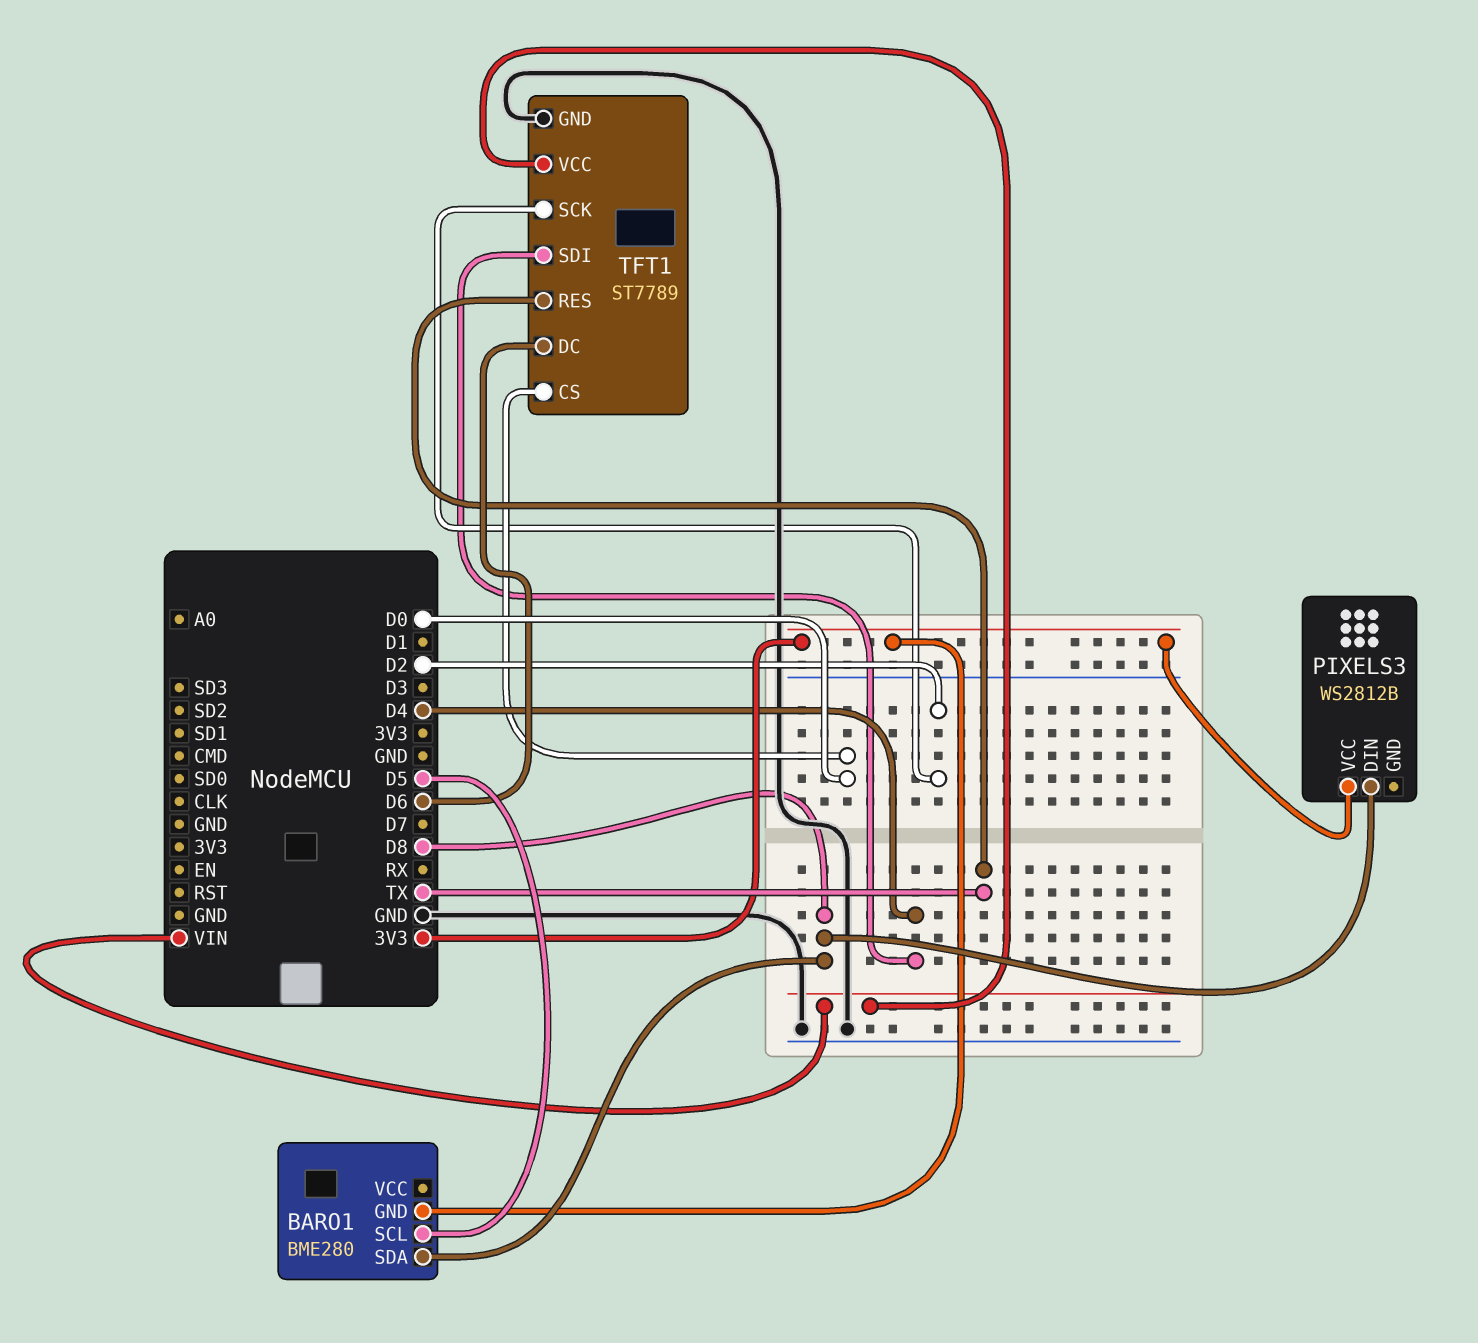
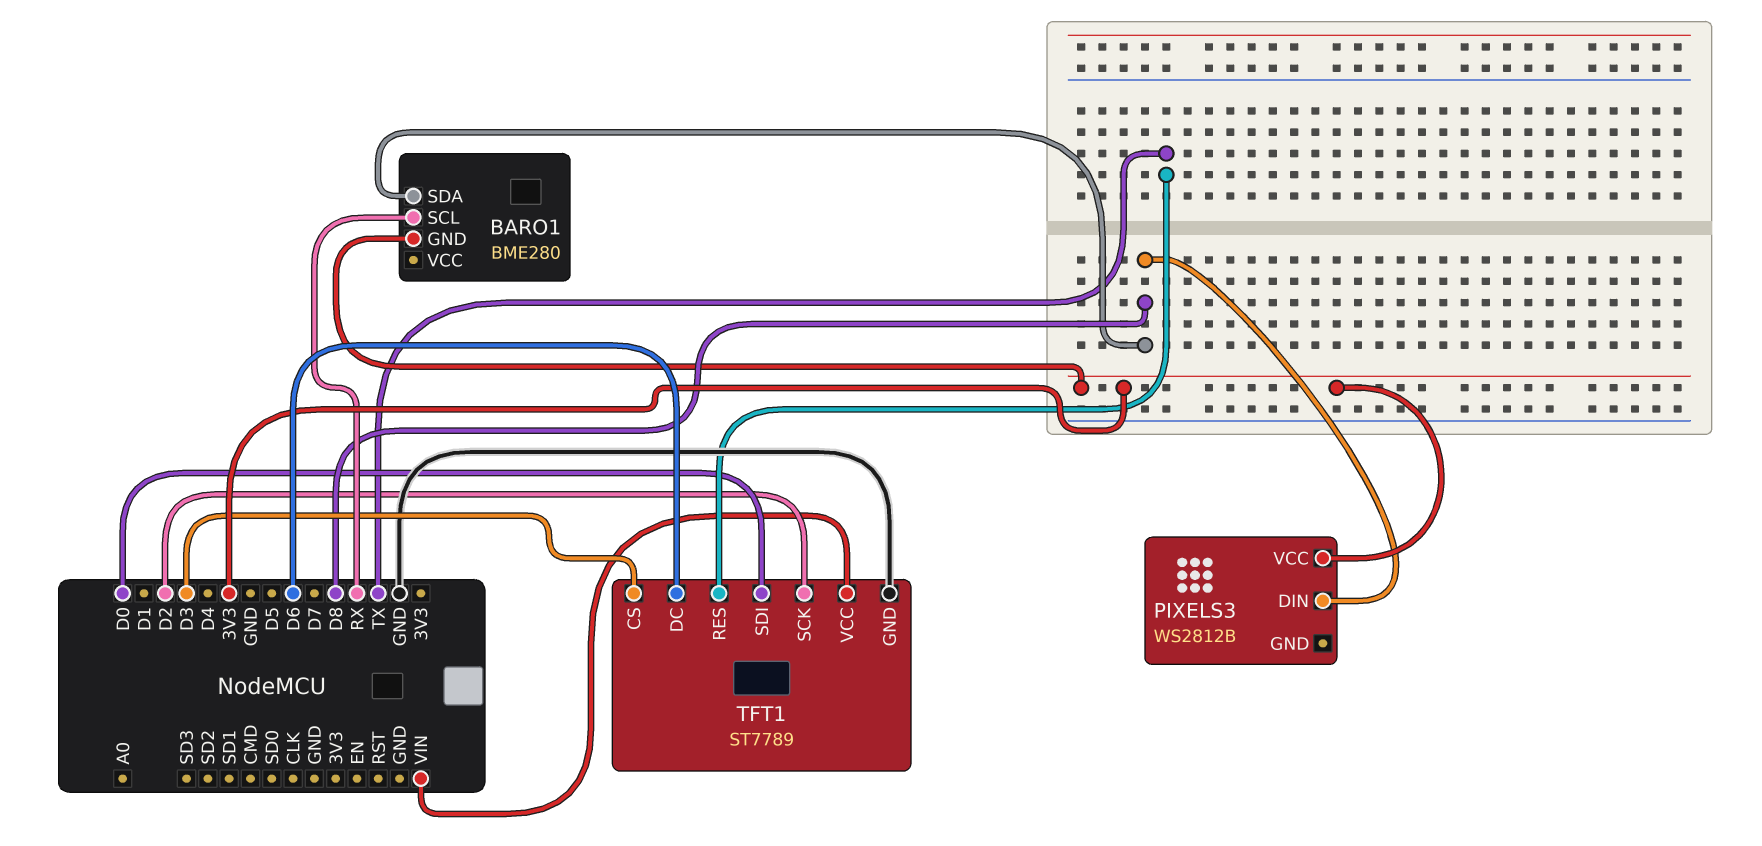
BARO1 pin SCL: D5 -> RX
TFT1 pin CS: D0 -> D3
TFT1 pin SDI: D4 -> D0

